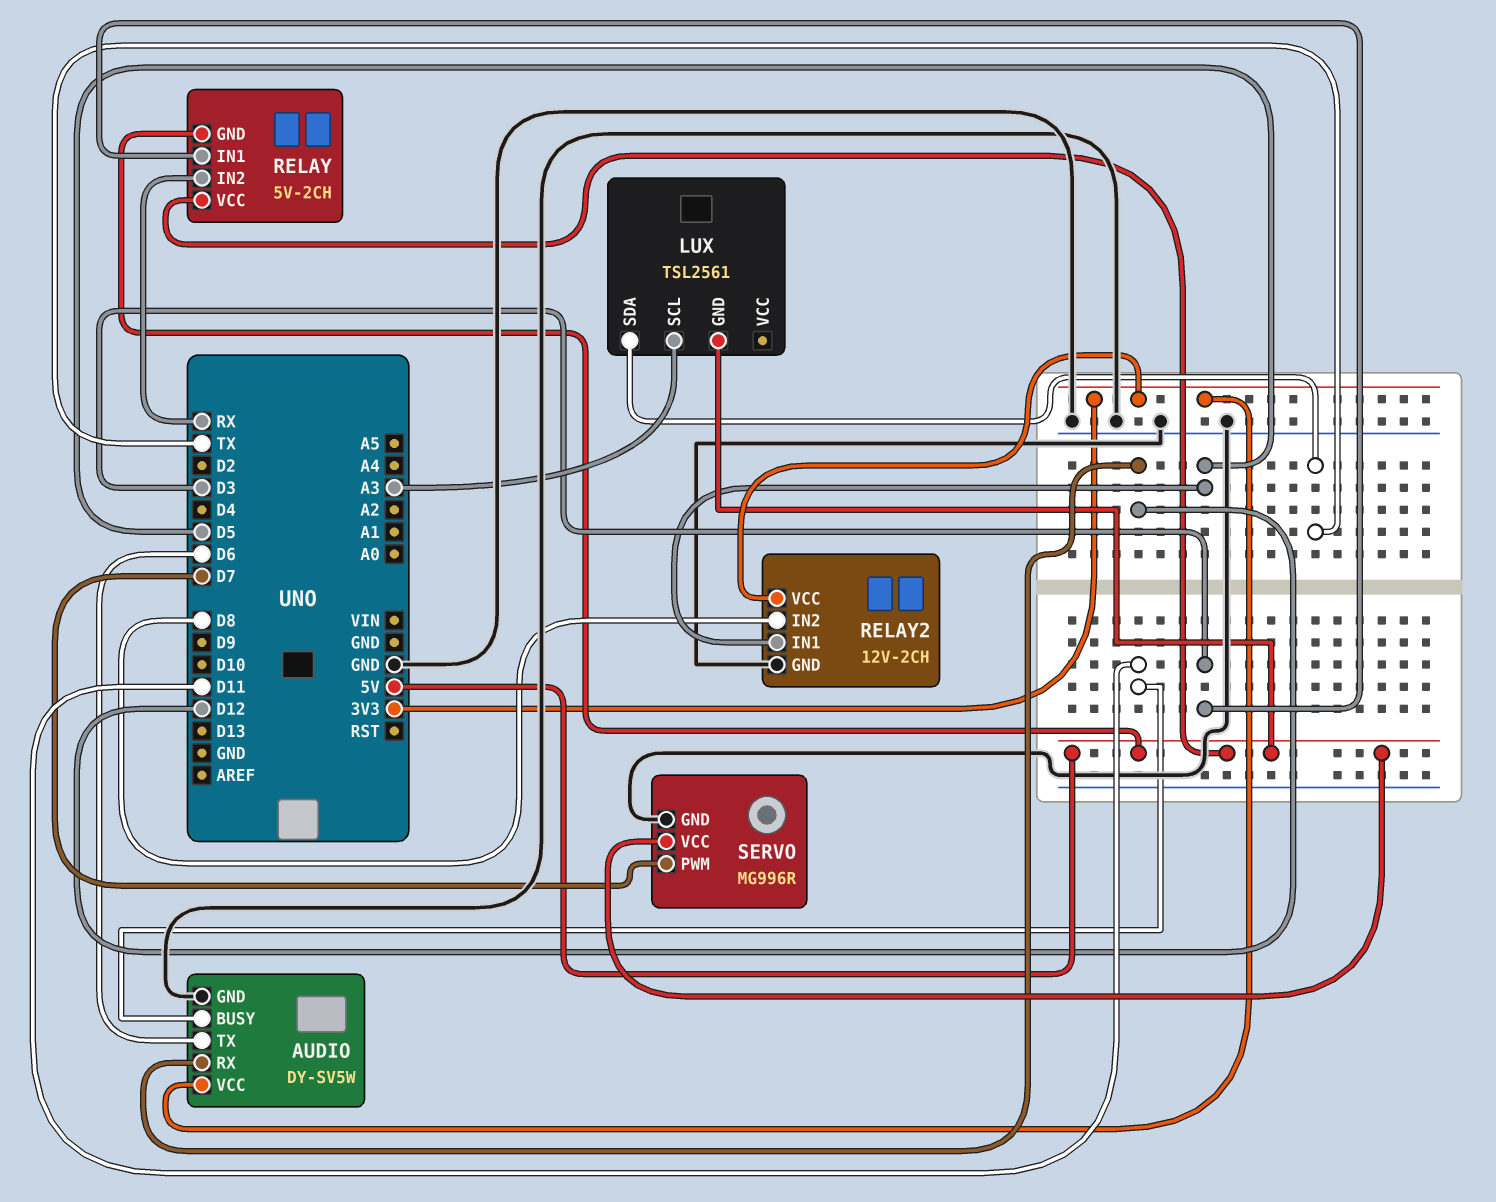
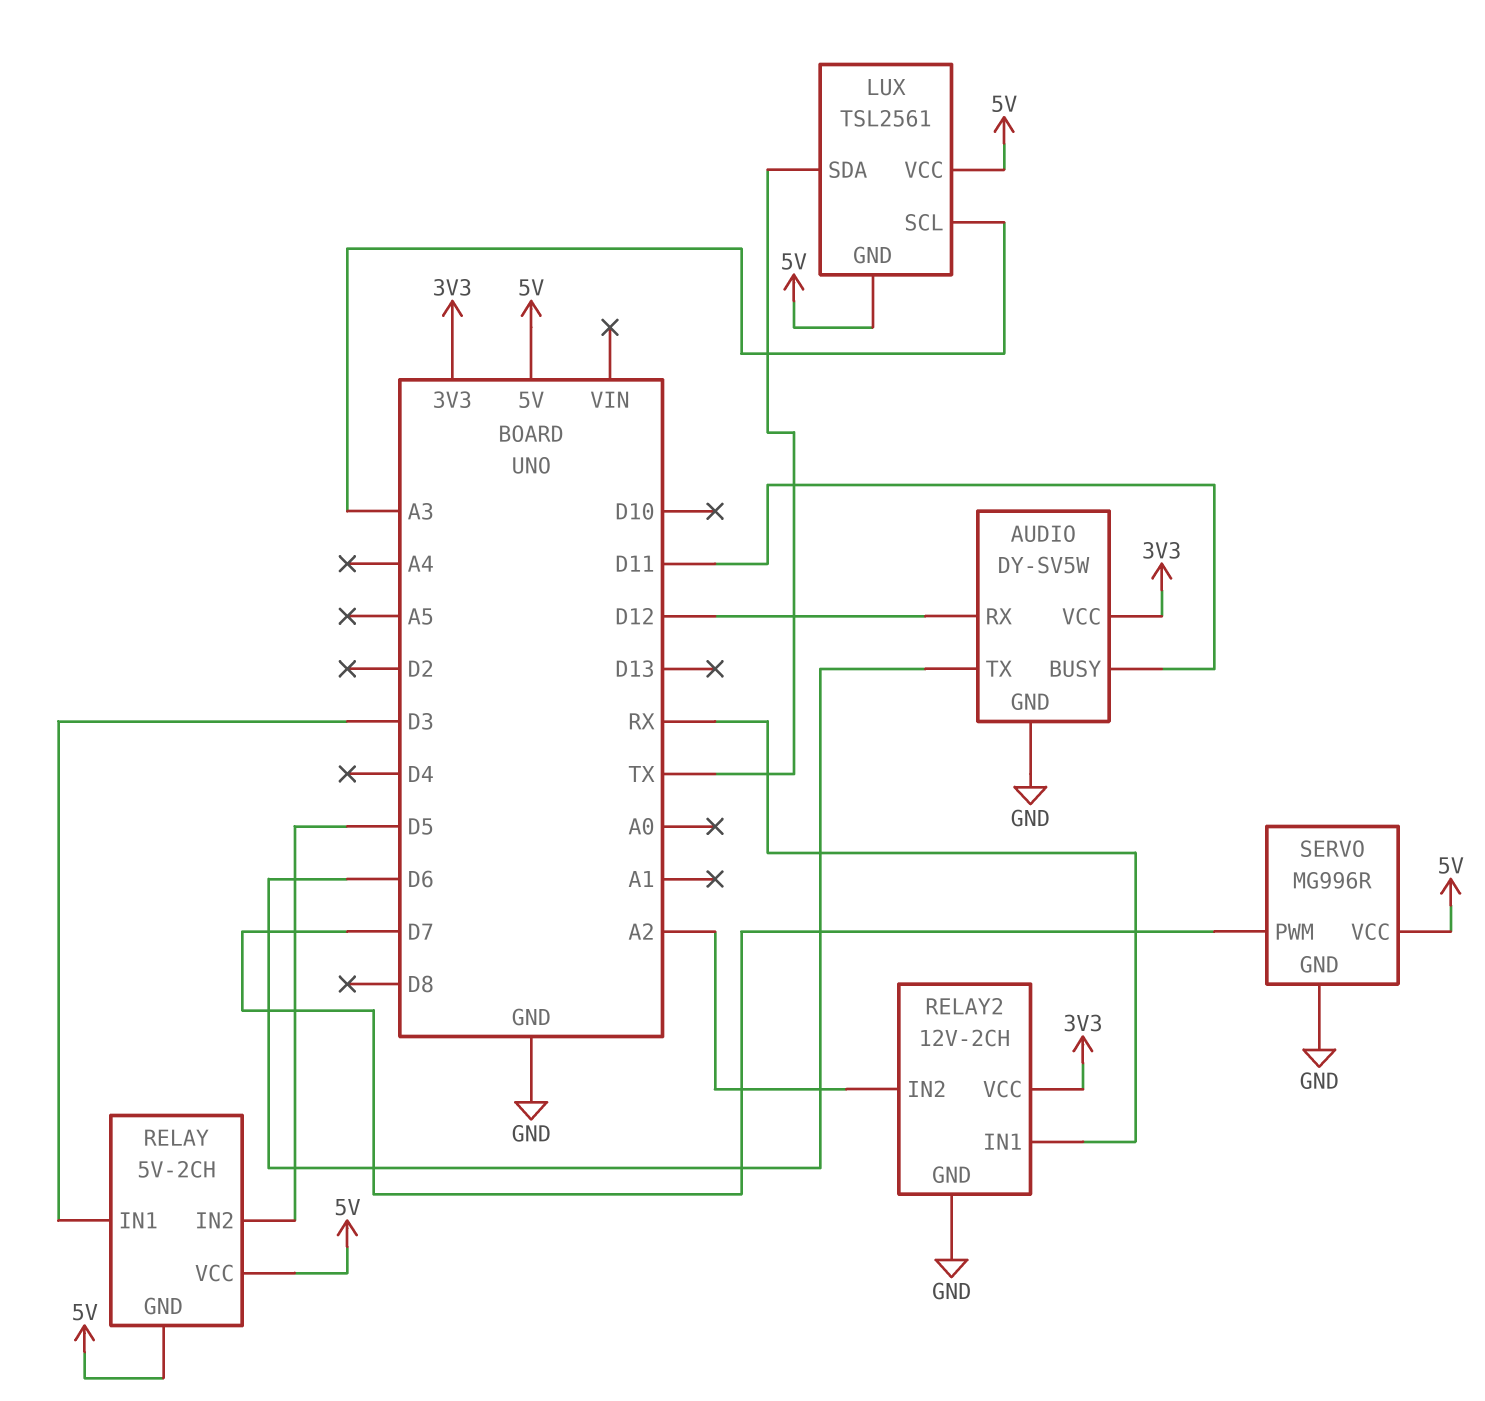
LUX pin VCC: none -> 5V
RELAY pin IN2: RX -> D5
RELAY2 pin IN1: D5 -> RX
RELAY2 pin IN2: D8 -> A2

